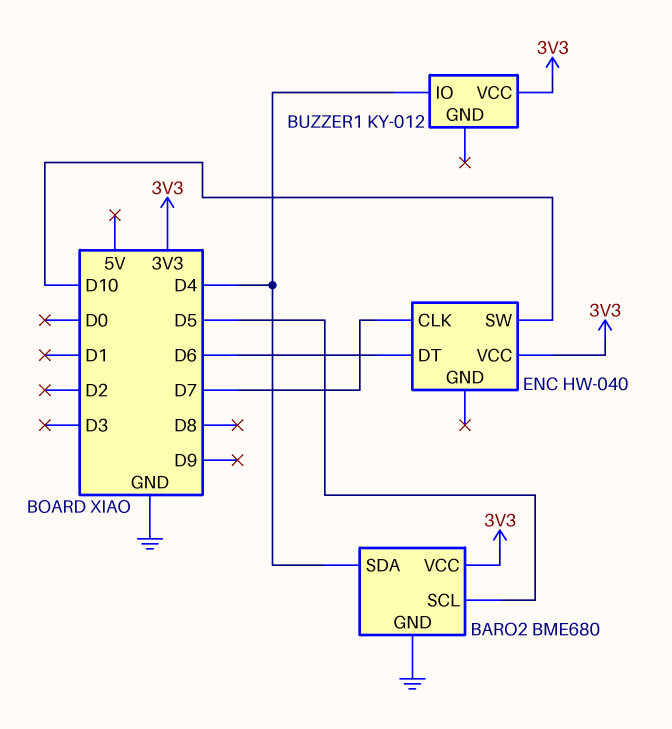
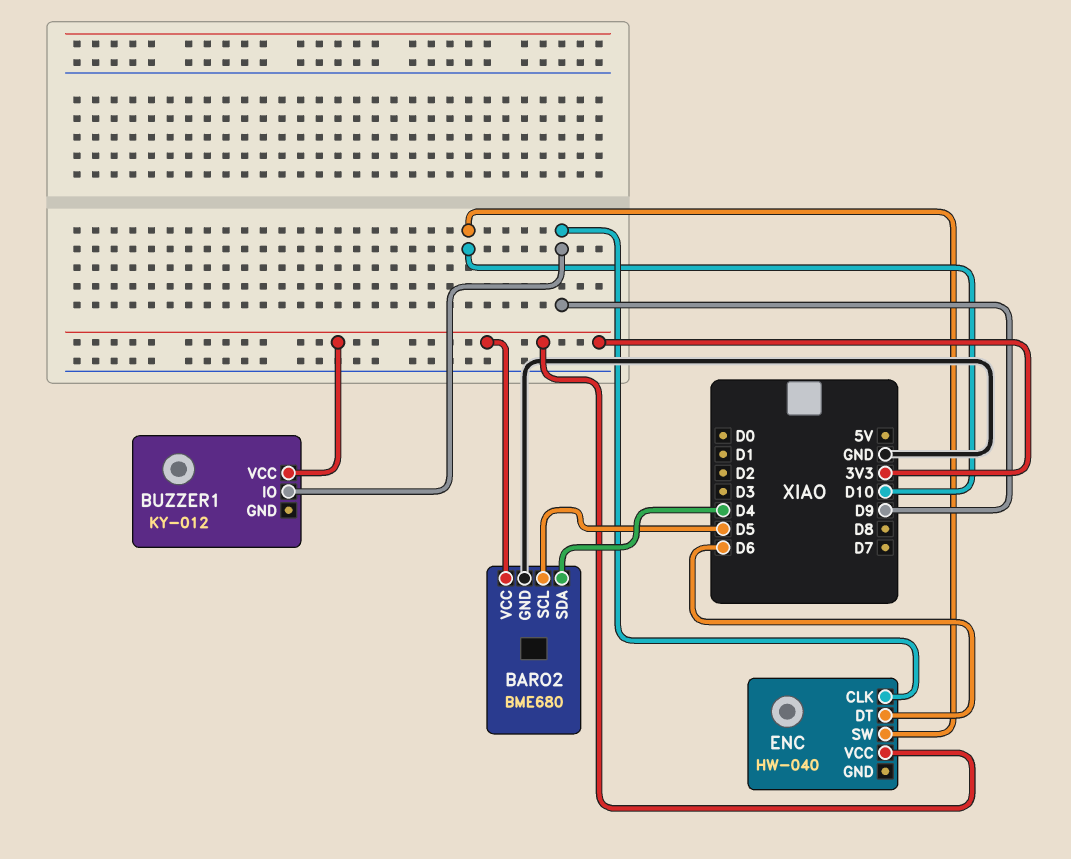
BUZZER1 pin IO: D4 -> D9
ENC pin CLK: D7 -> D9

